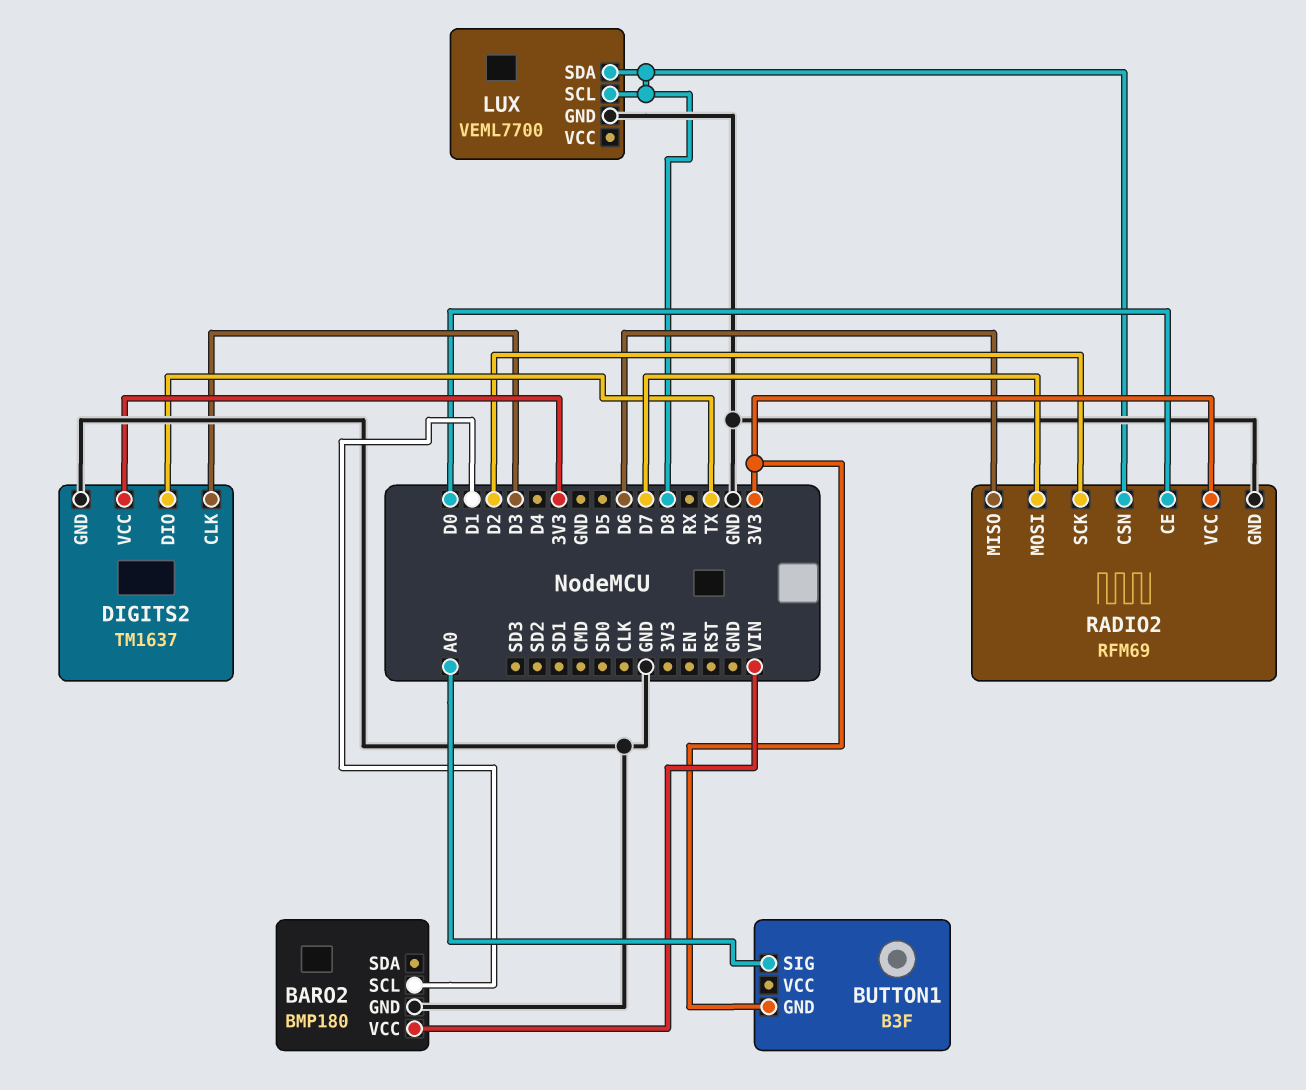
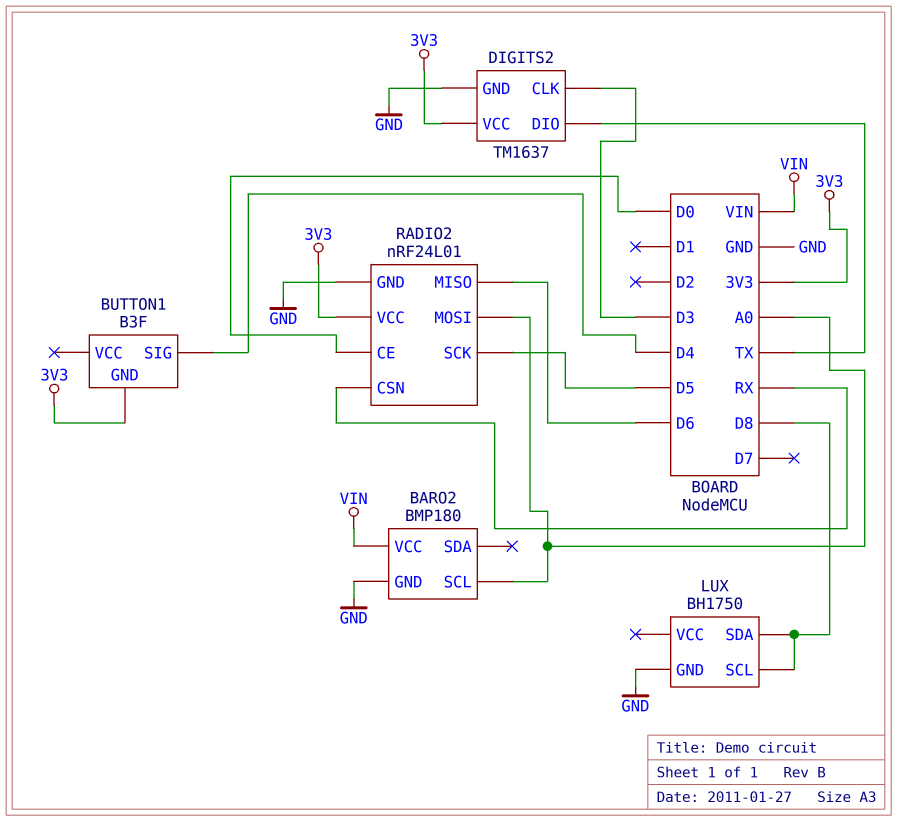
BARO2 pin SCL: D1 -> A0
BUTTON1 pin SIG: A0 -> D4
LUX: VEML7700 -> BH1750
RADIO2: RFM69 -> nRF24L01
RADIO2 pin CSN: D8 -> RX
RADIO2 pin MOSI: D7 -> A0
RADIO2 pin SCK: D2 -> D5

